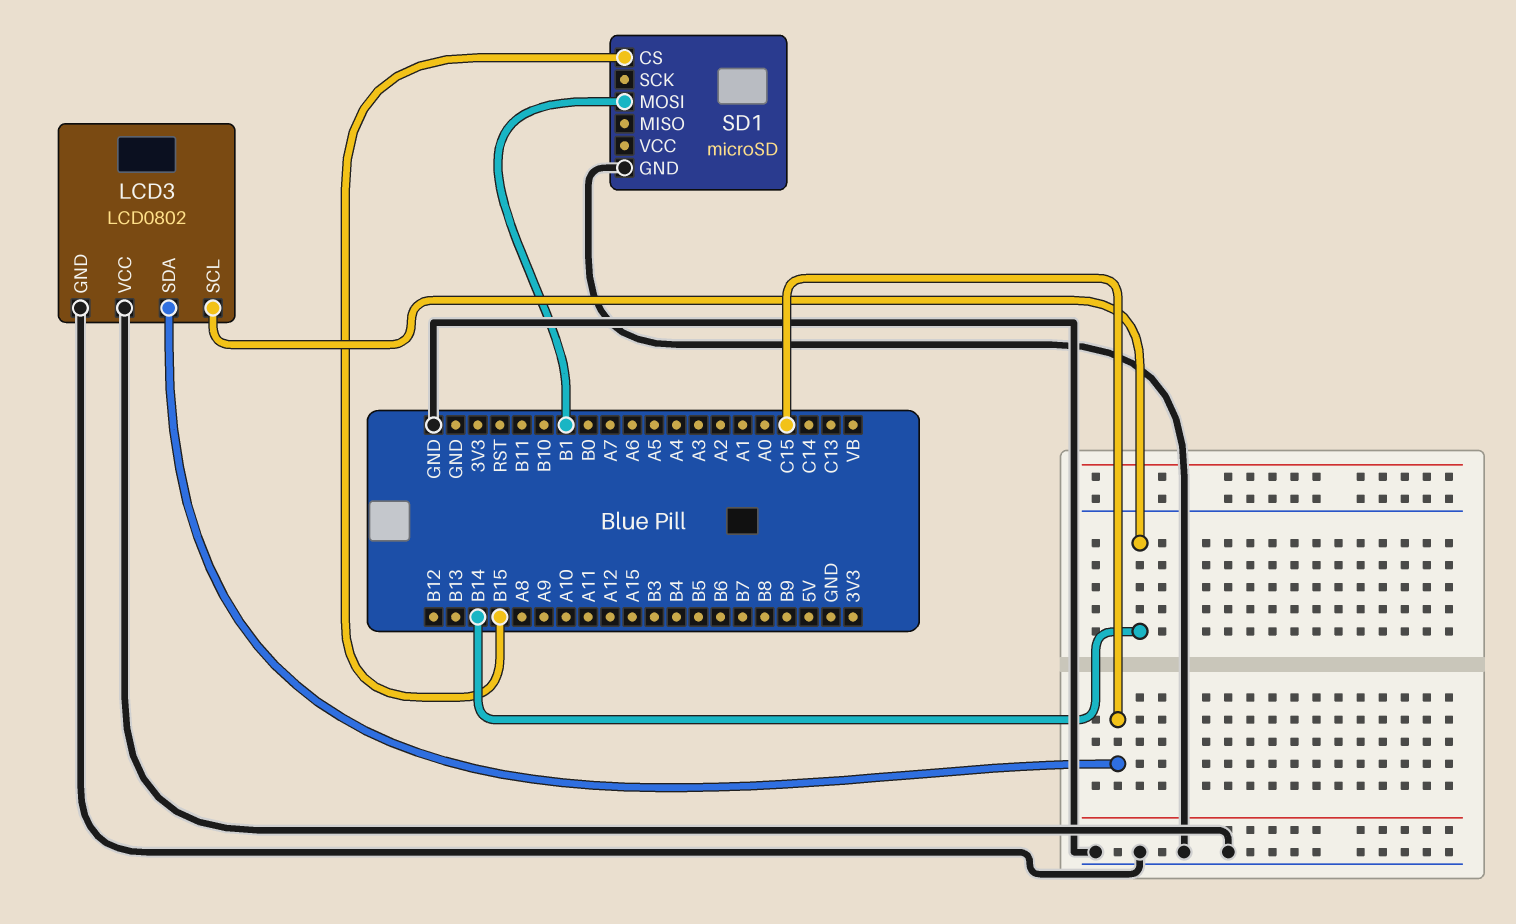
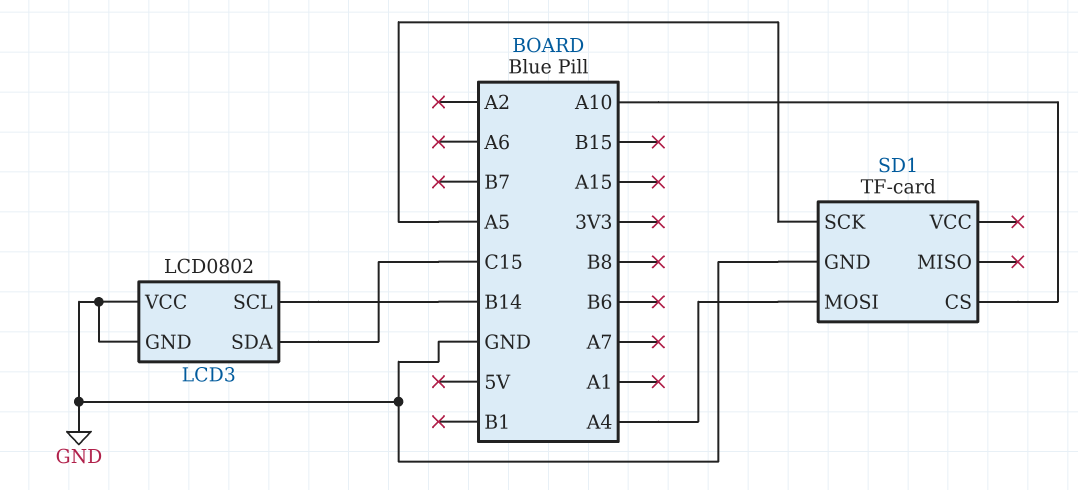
SD1: microSD -> TF-card
SD1 pin CS: B15 -> A10
SD1 pin MOSI: B1 -> A4
SD1 pin SCK: none -> A5

